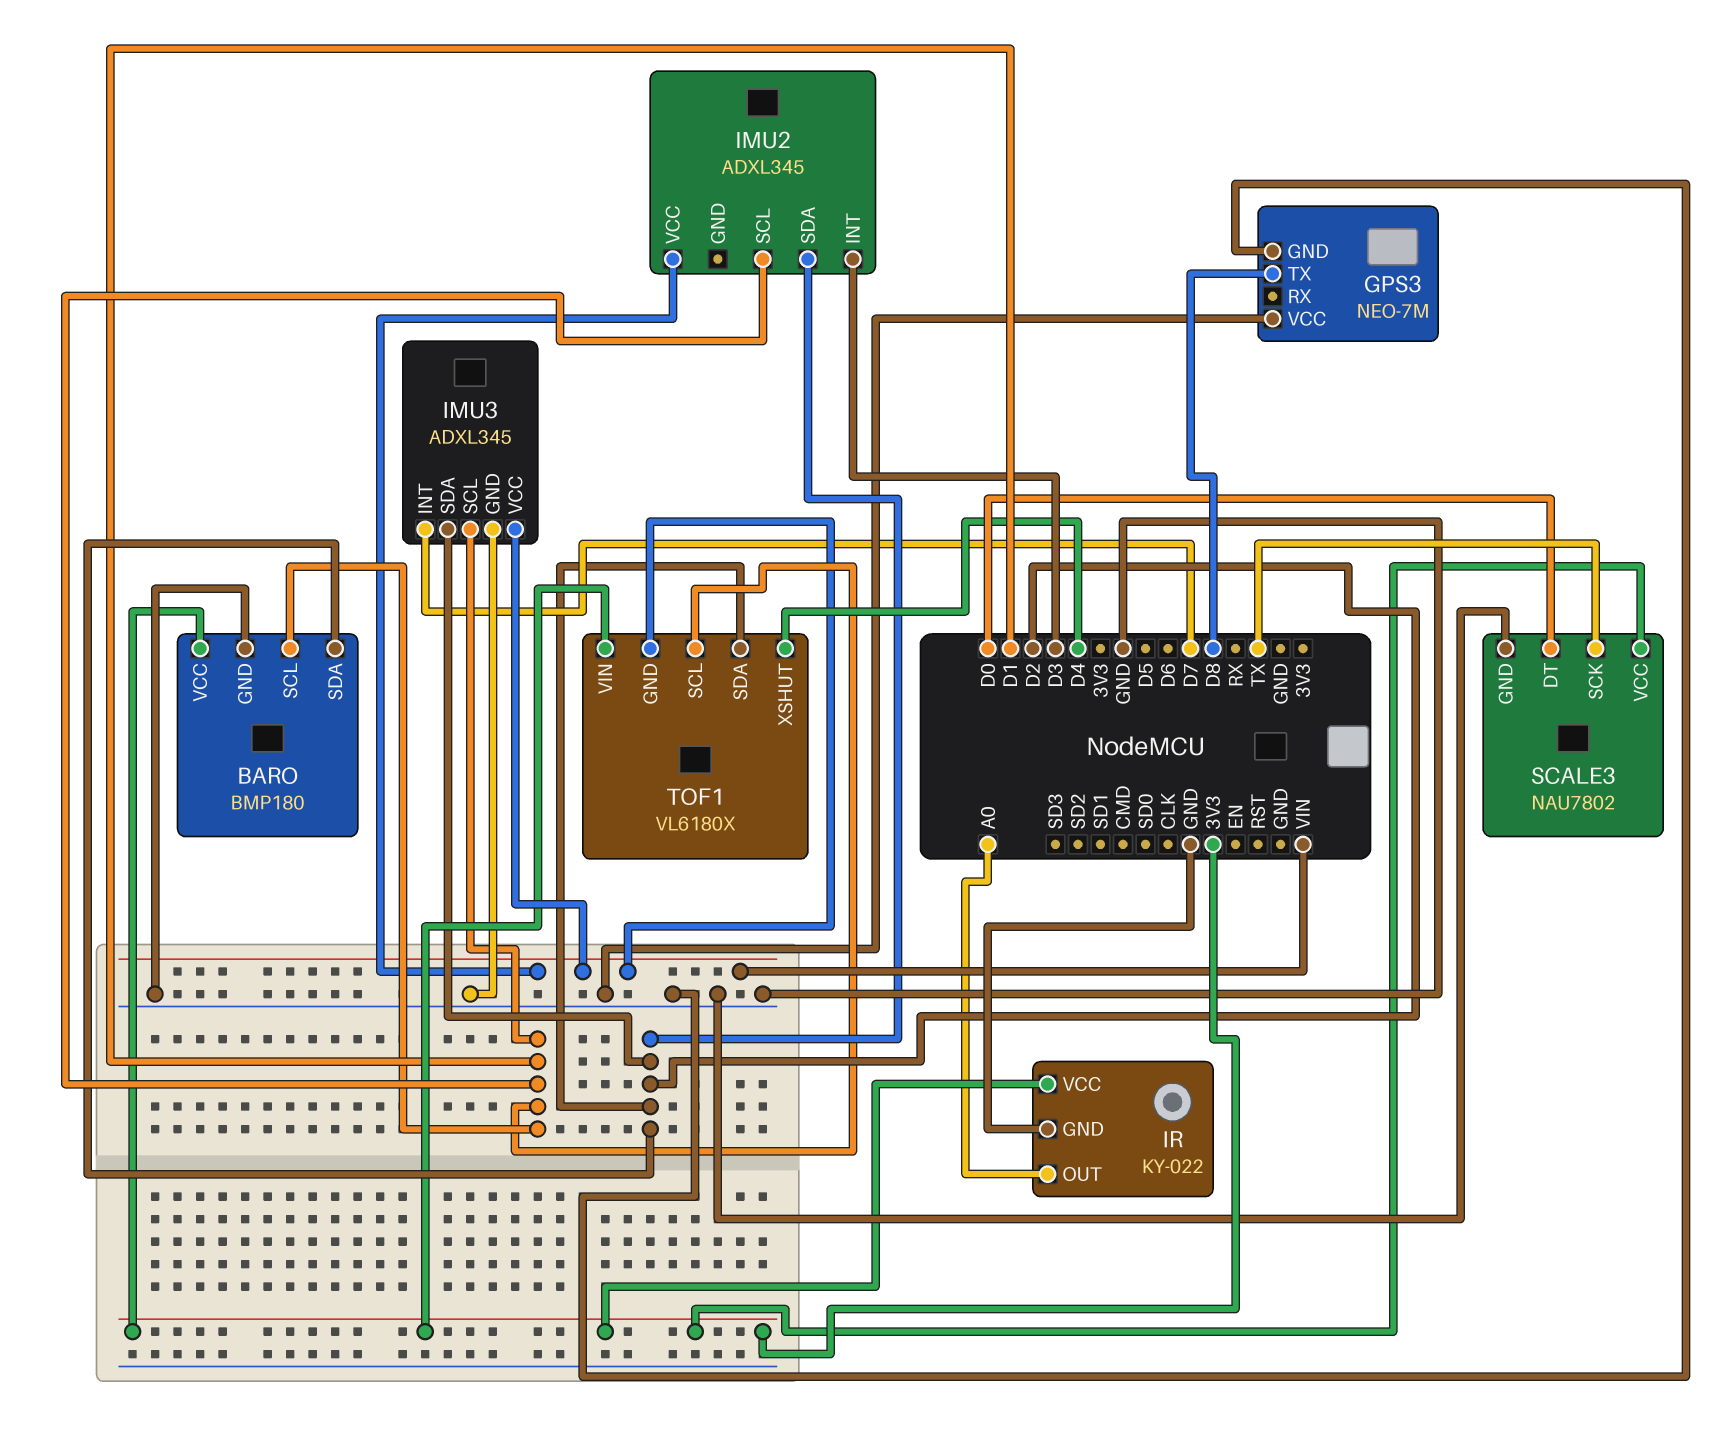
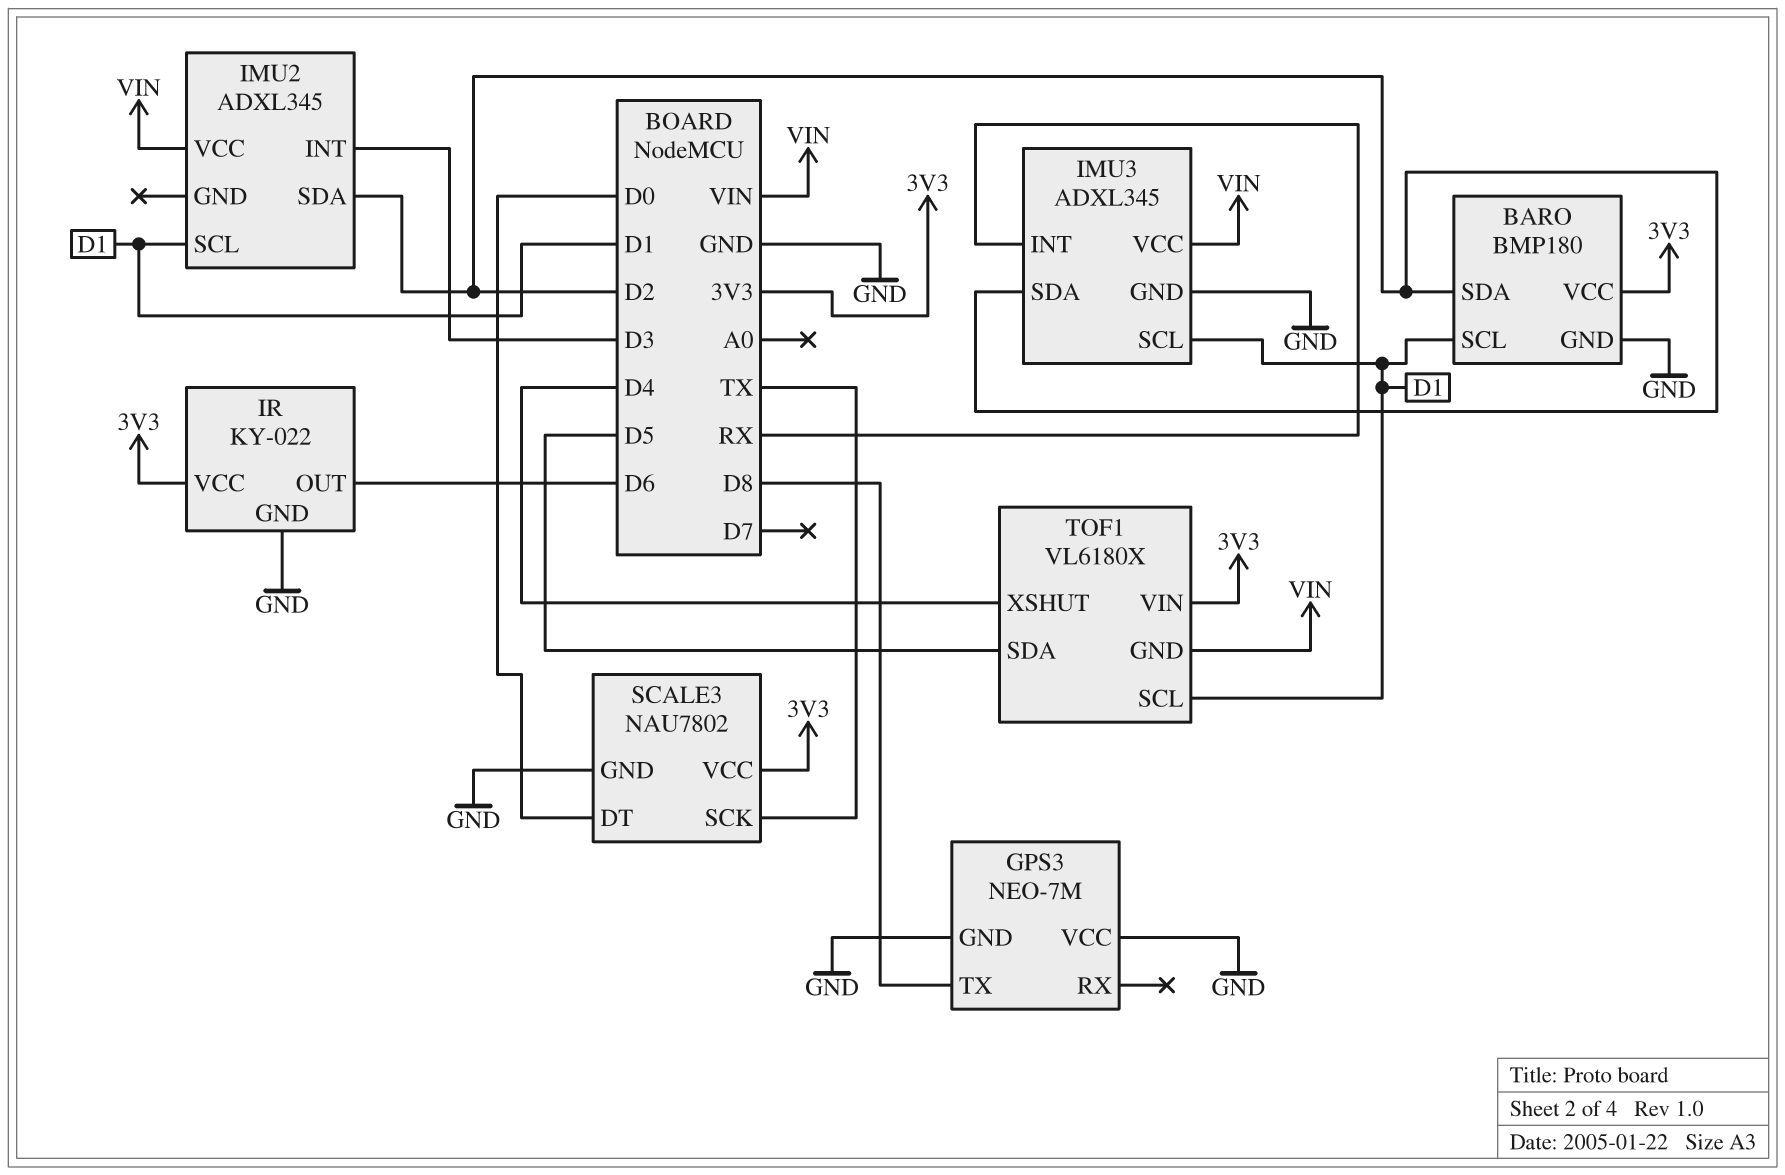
IMU3 pin INT: D7 -> RX
IR pin OUT: A0 -> D6
TOF1 pin SDA: D2 -> D5

